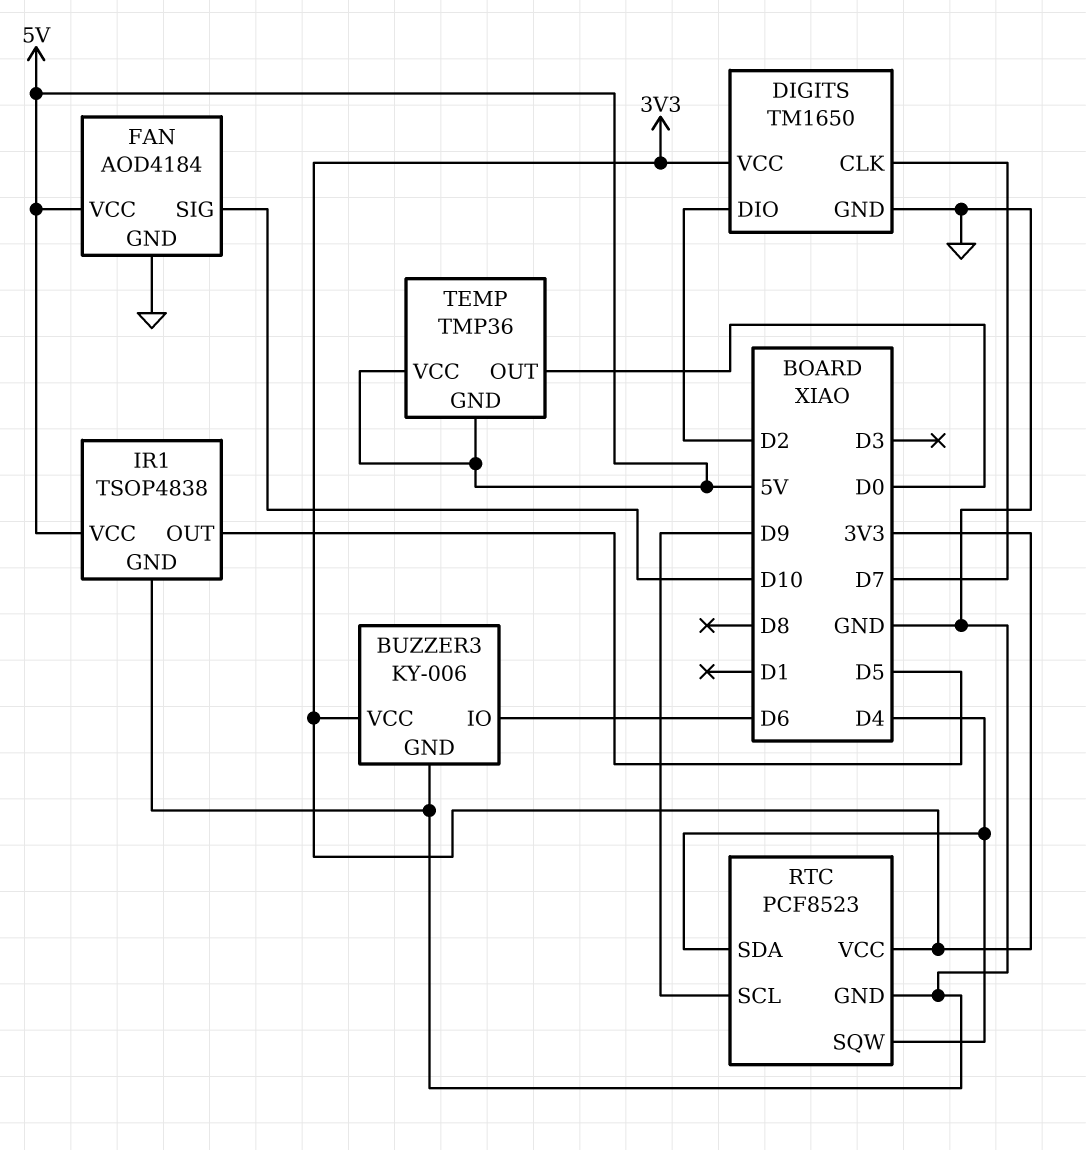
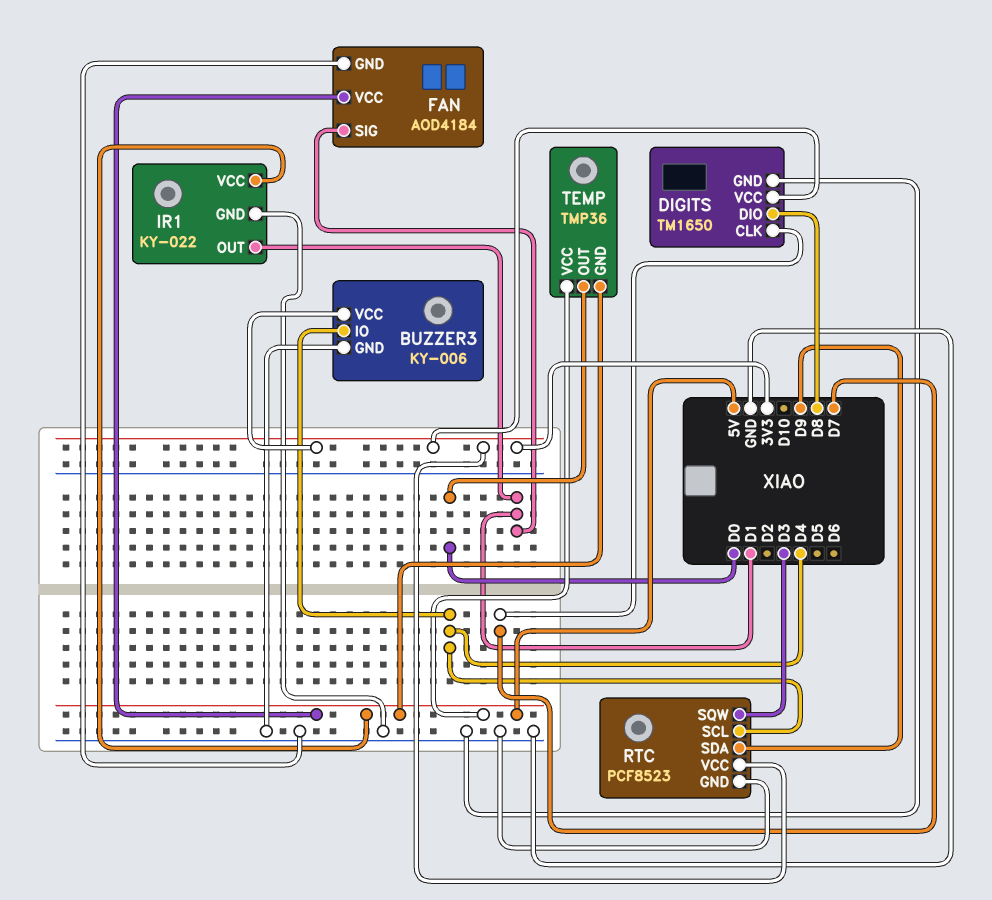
BUZZER3 pin IO: D6 -> D4
DIGITS pin DIO: D2 -> D8
FAN pin SIG: D10 -> D1
IR1: TSOP4838 -> KY-022
IR1 pin OUT: D5 -> D1
RTC pin SCL: D9 -> D4
RTC pin SDA: D4 -> D9
RTC pin SQW: D4 -> D3

